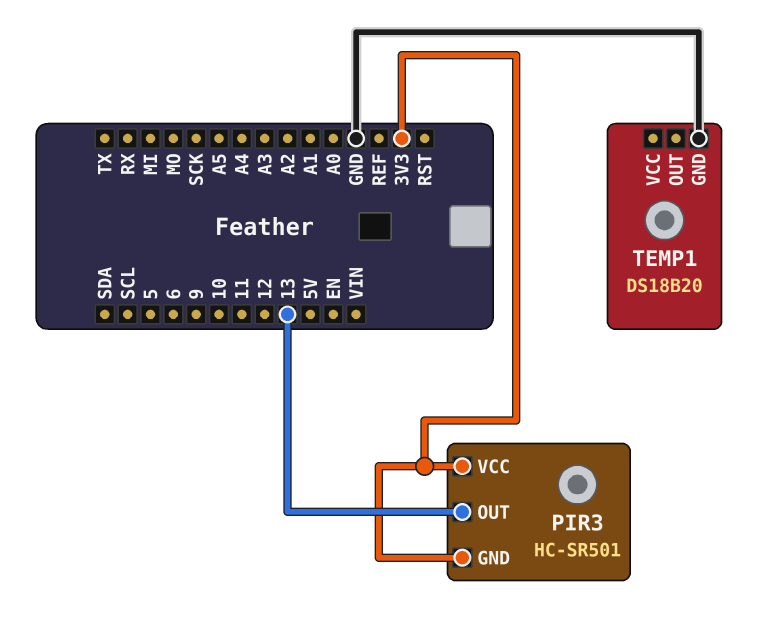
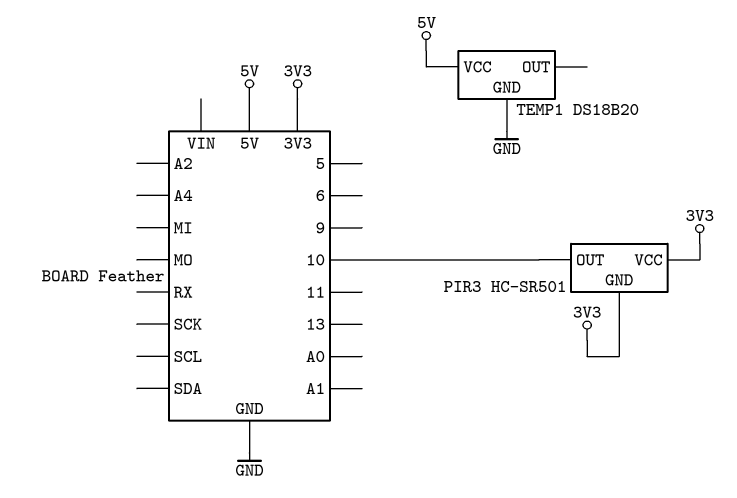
PIR3 pin OUT: 13 -> 10
TEMP1 pin VCC: none -> 5V

